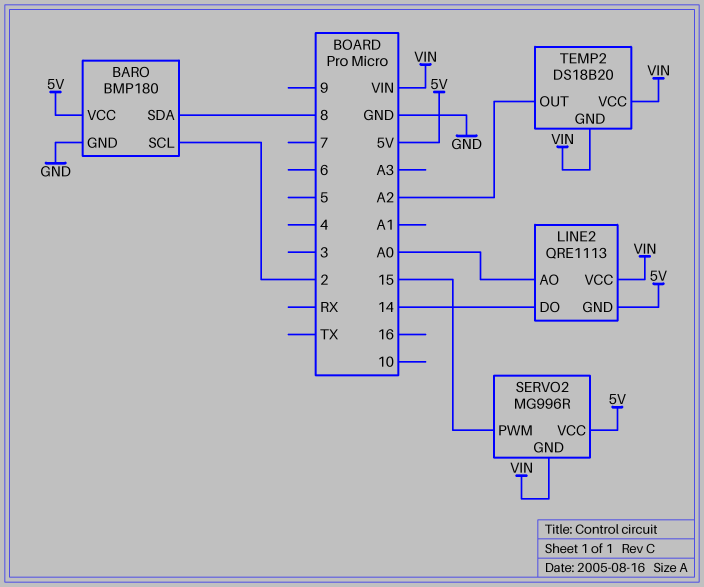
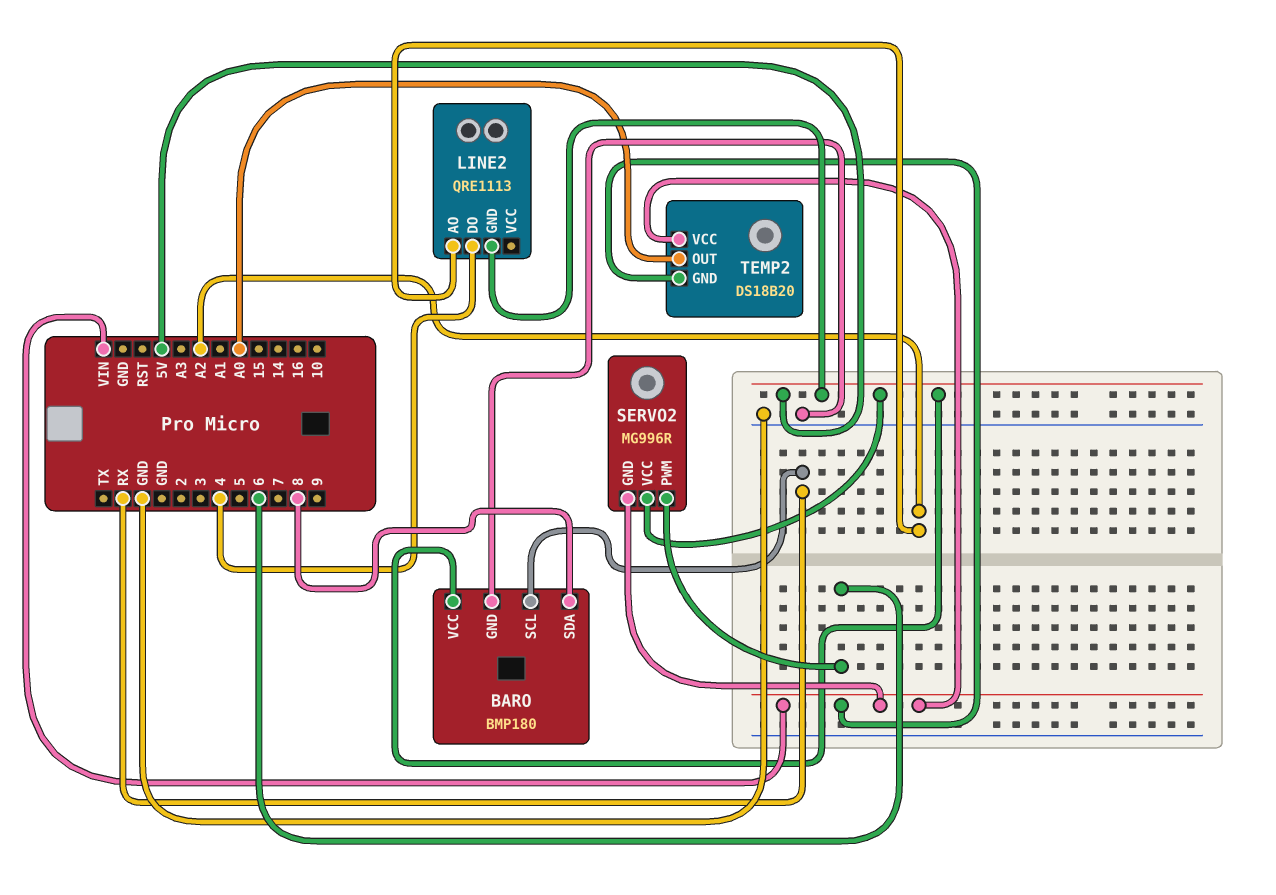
BARO pin SCL: 2 -> RX
LINE2 pin AO: A0 -> A2
LINE2 pin DO: 14 -> 4
LINE2 pin VCC: VIN -> none
SERVO2 pin PWM: 15 -> 6
TEMP2 pin OUT: A2 -> A0

